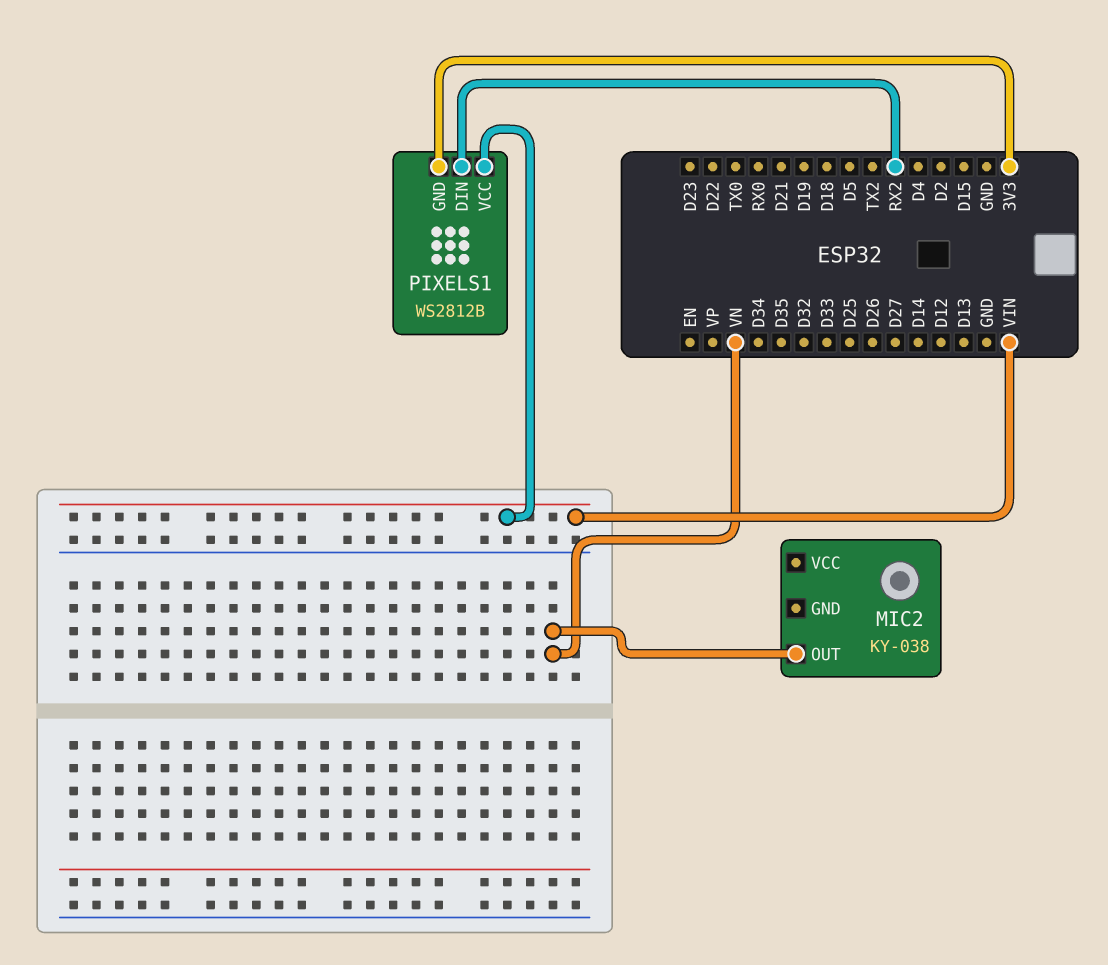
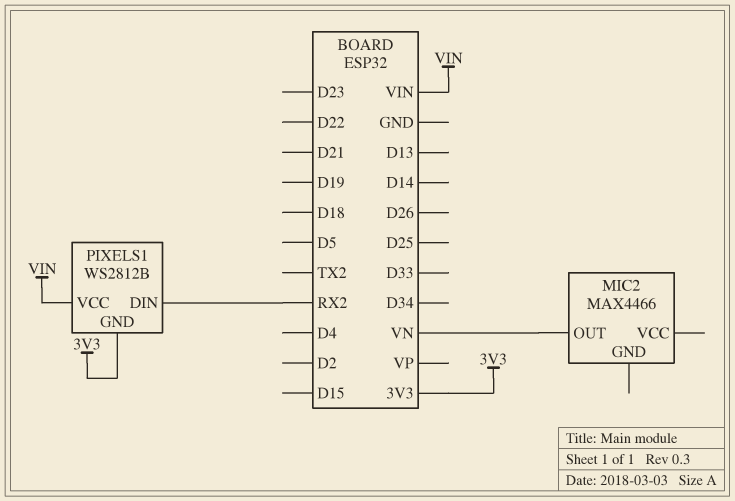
MIC2: KY-038 -> MAX4466

